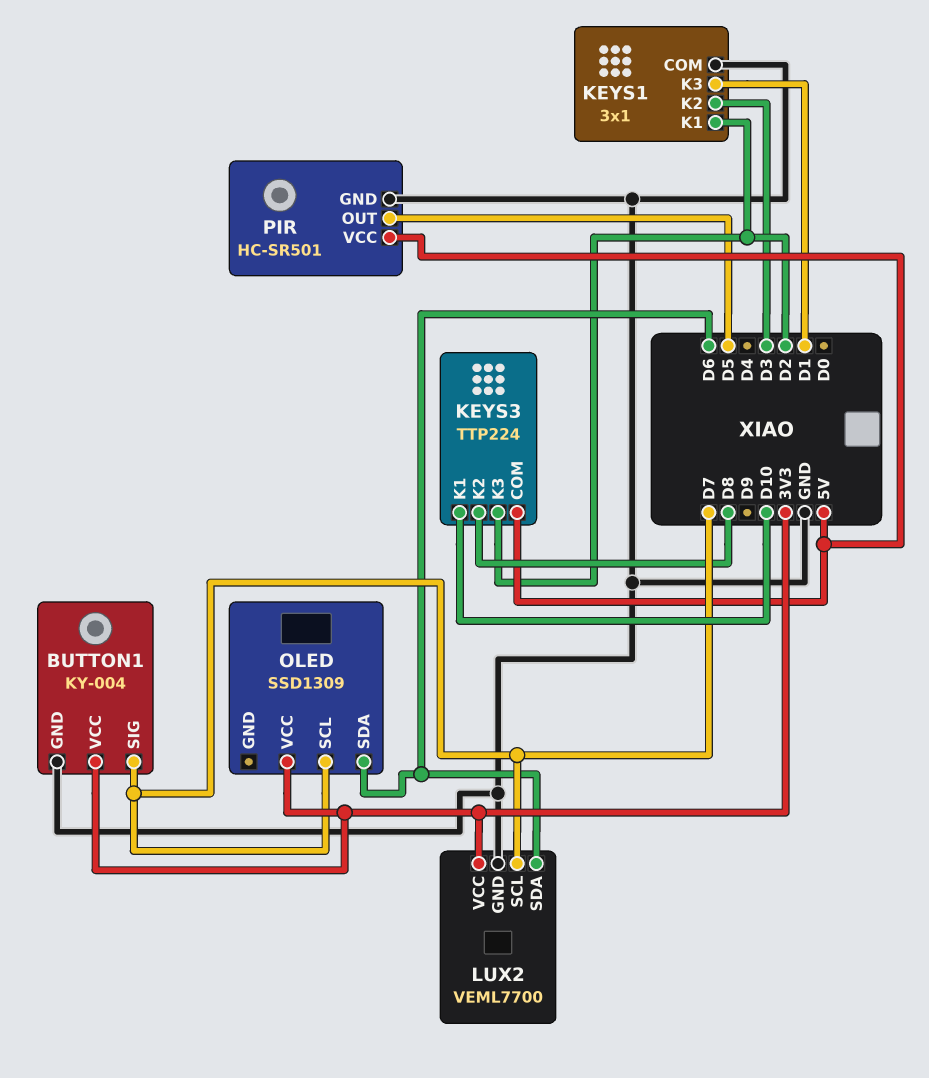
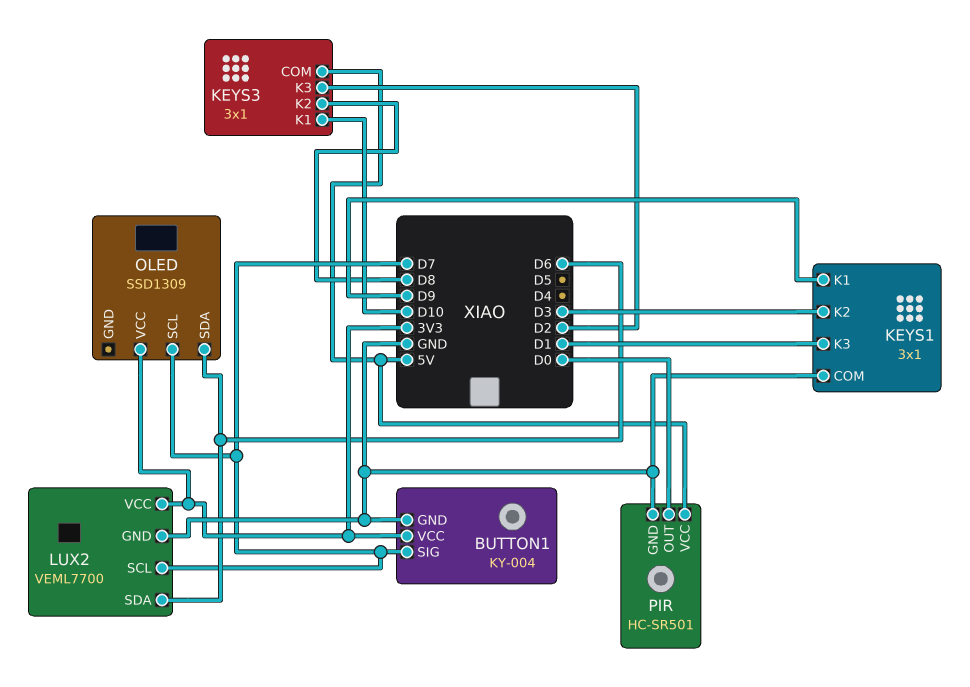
KEYS1 pin K1: D2 -> D9
KEYS3: TTP224 -> 3x1
PIR pin OUT: D5 -> D0

